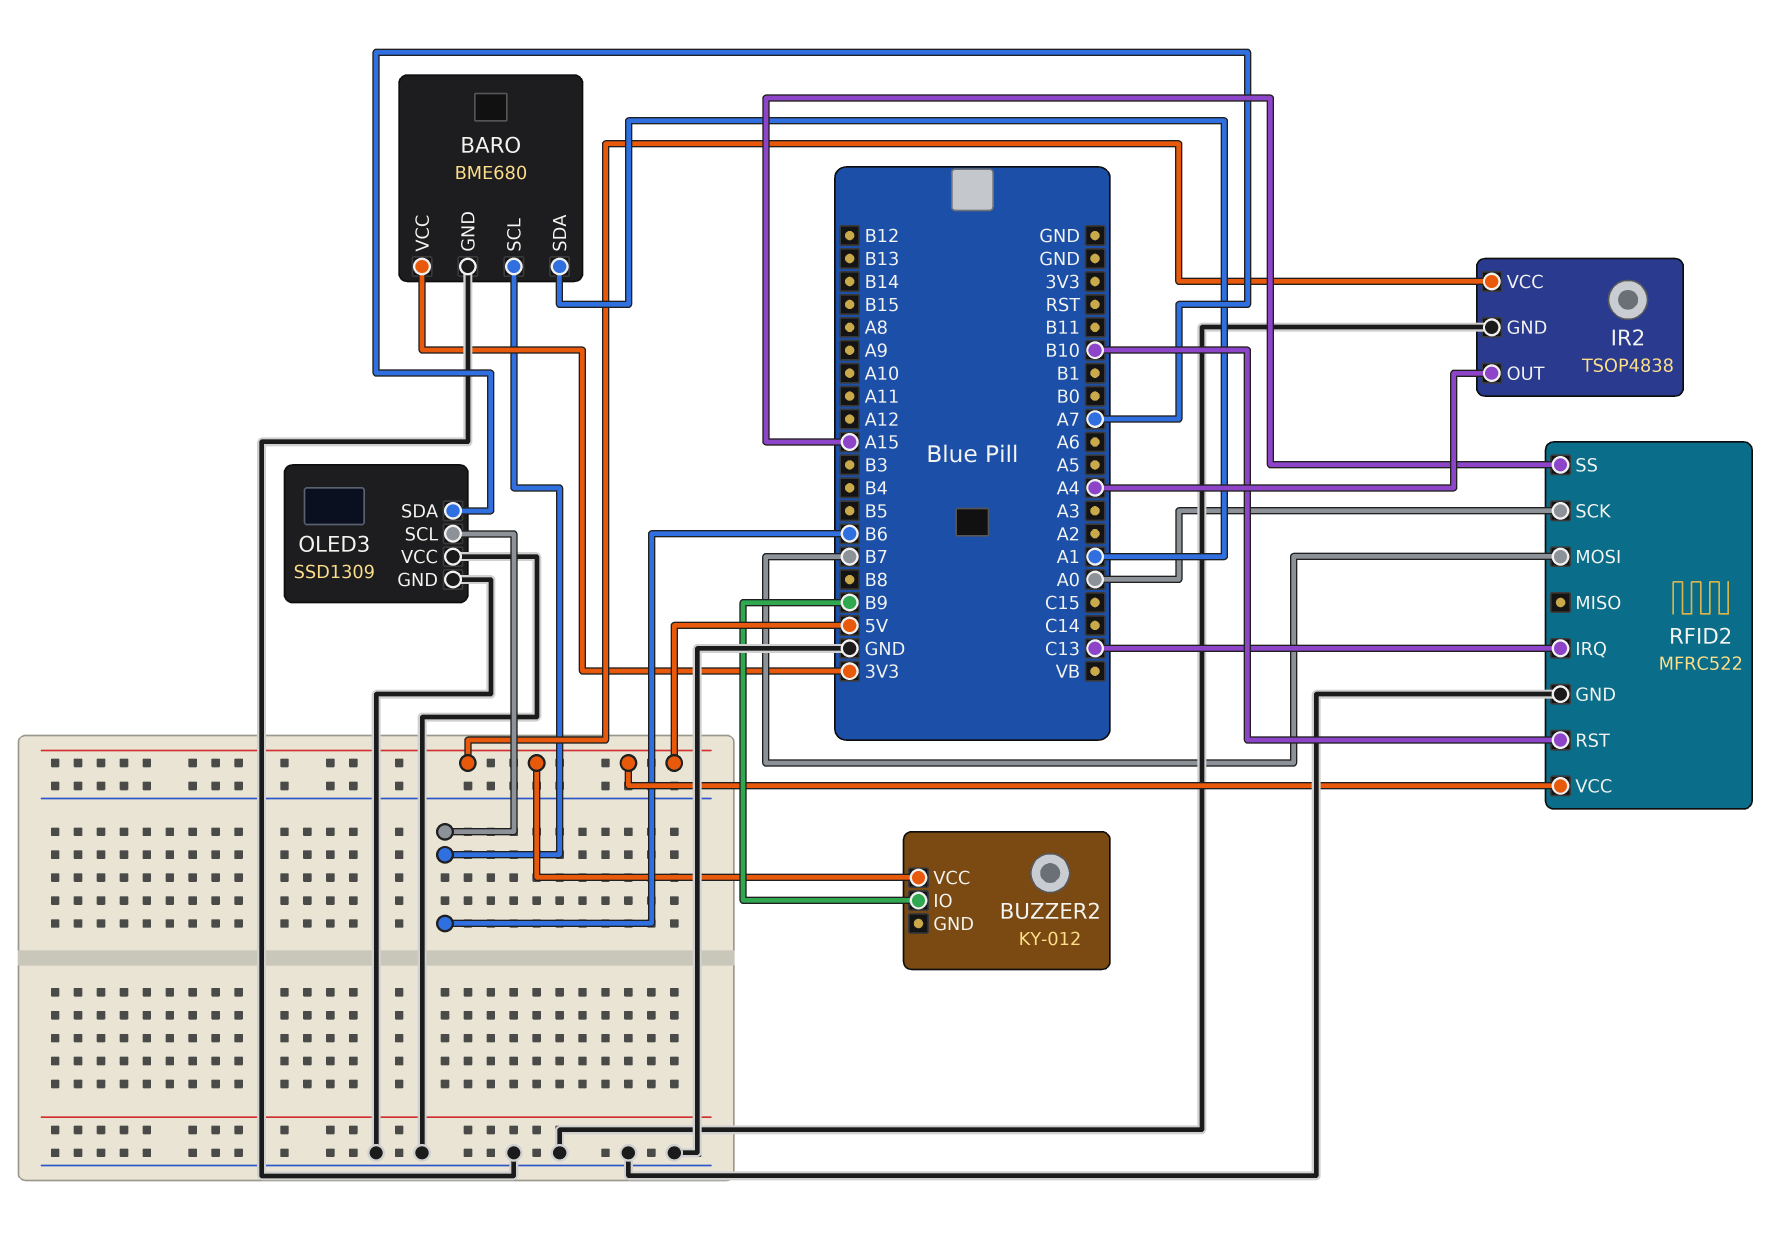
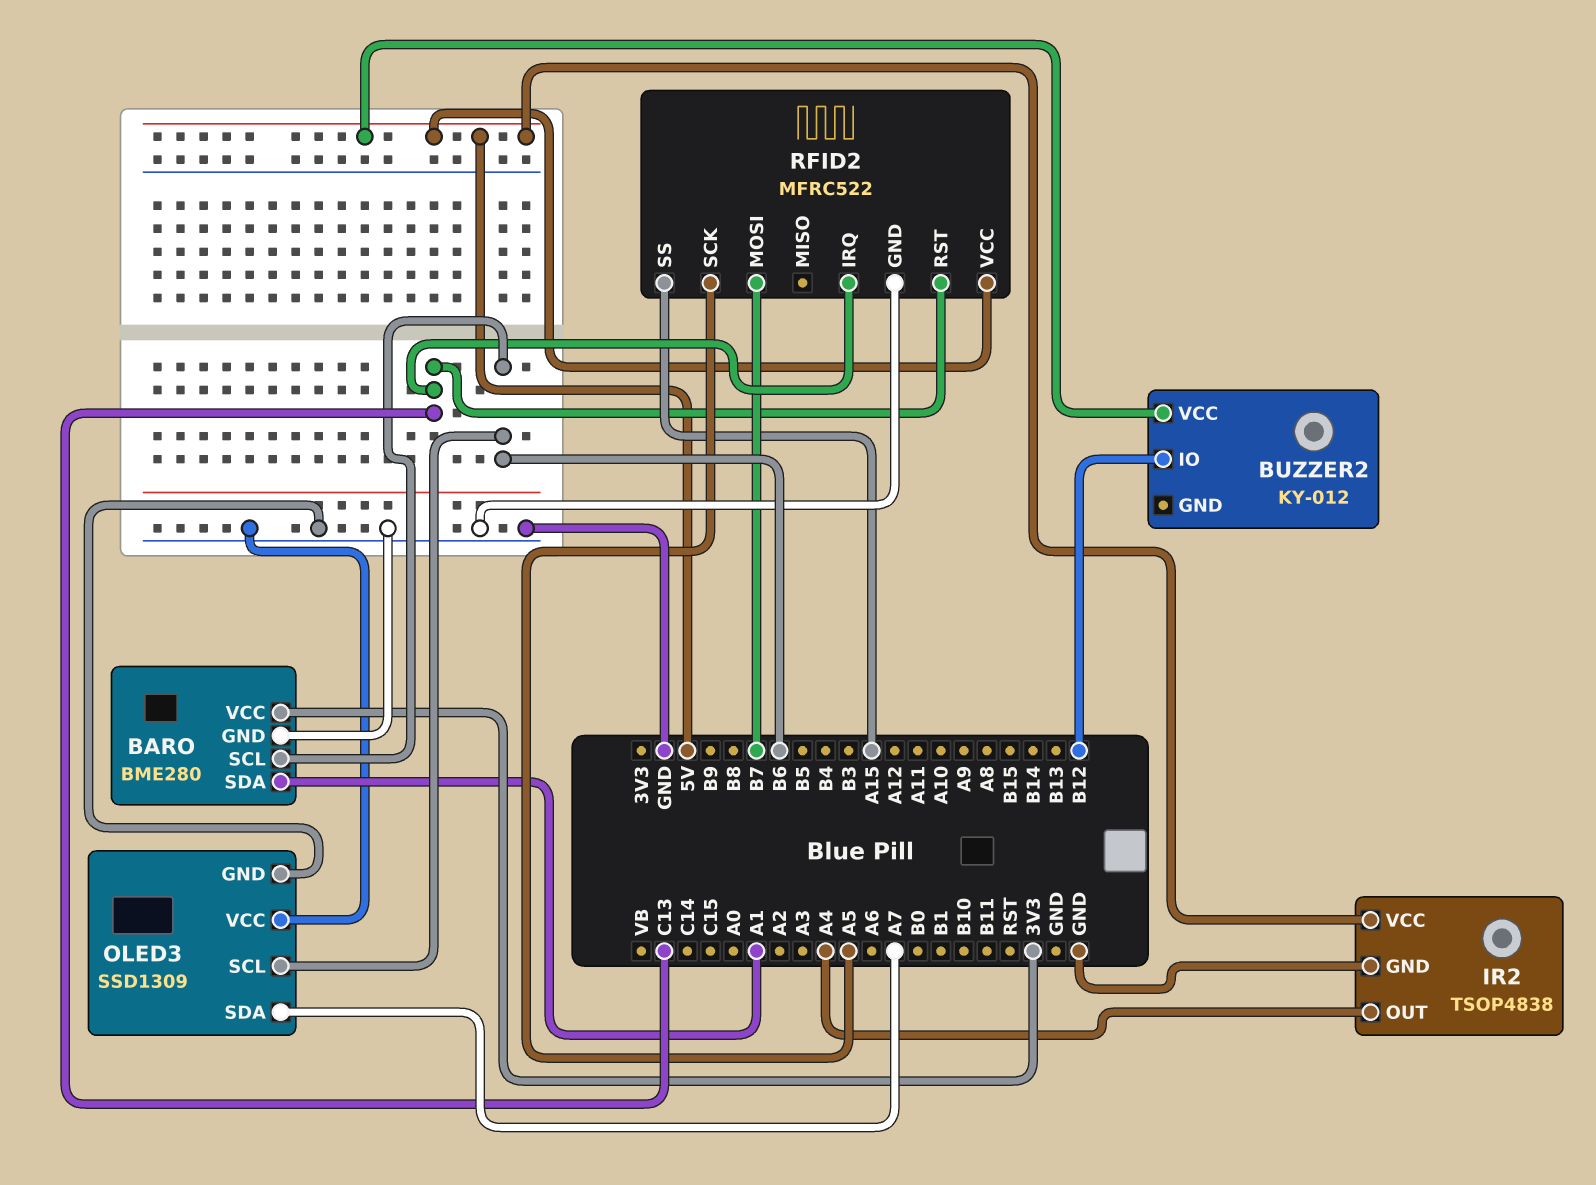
BARO: BME680 -> BME280
BUZZER2 pin IO: B9 -> B12
RFID2 pin RST: B10 -> C13
RFID2 pin SCK: A0 -> A5

